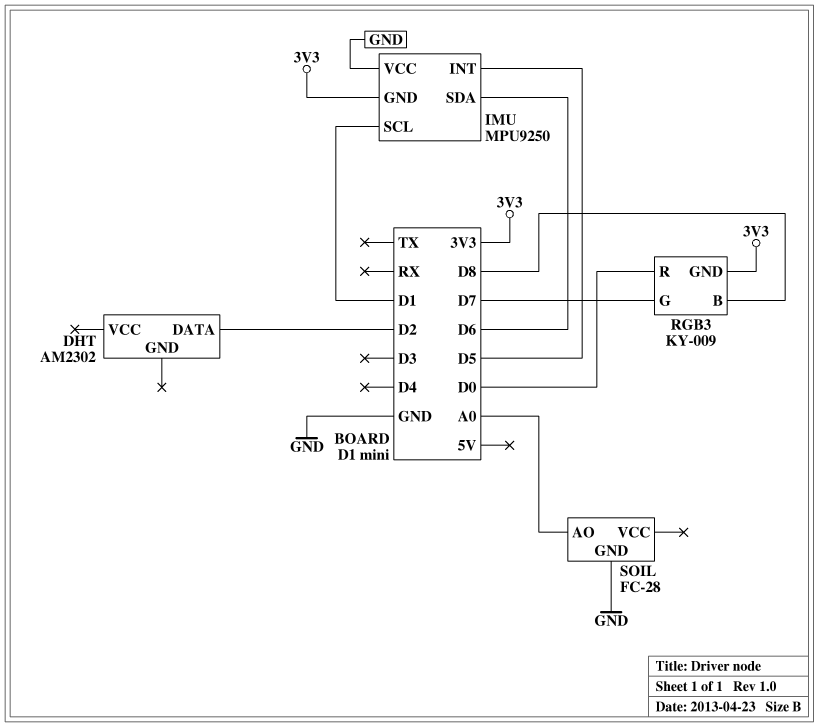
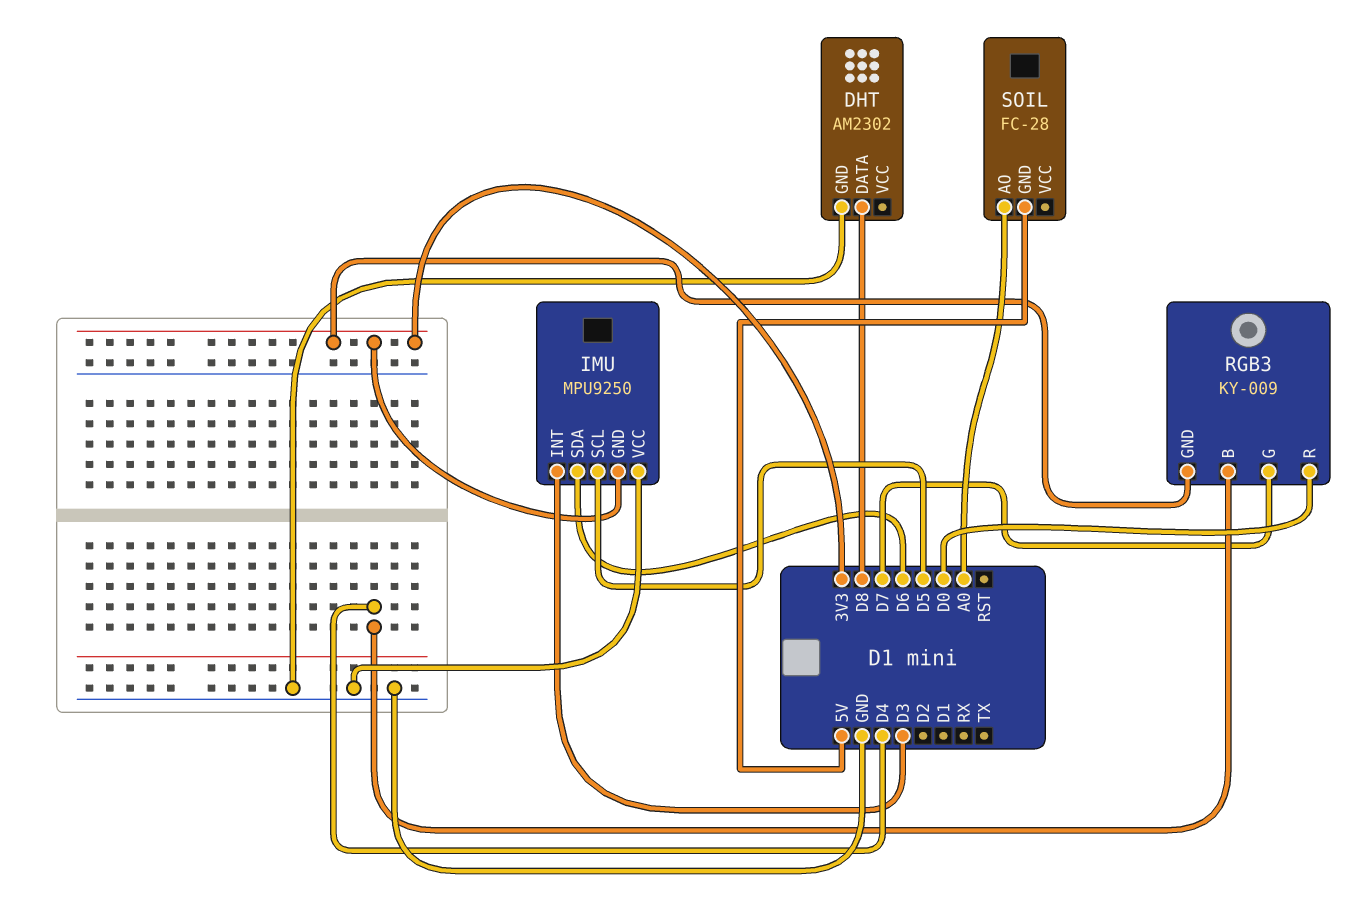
DHT pin DATA: D2 -> D8
DHT pin GND: none -> GND
IMU pin INT: D5 -> D3
IMU pin SCL: D1 -> D5
RGB3 pin B: D8 -> D4
SOIL pin GND: GND -> 5V

